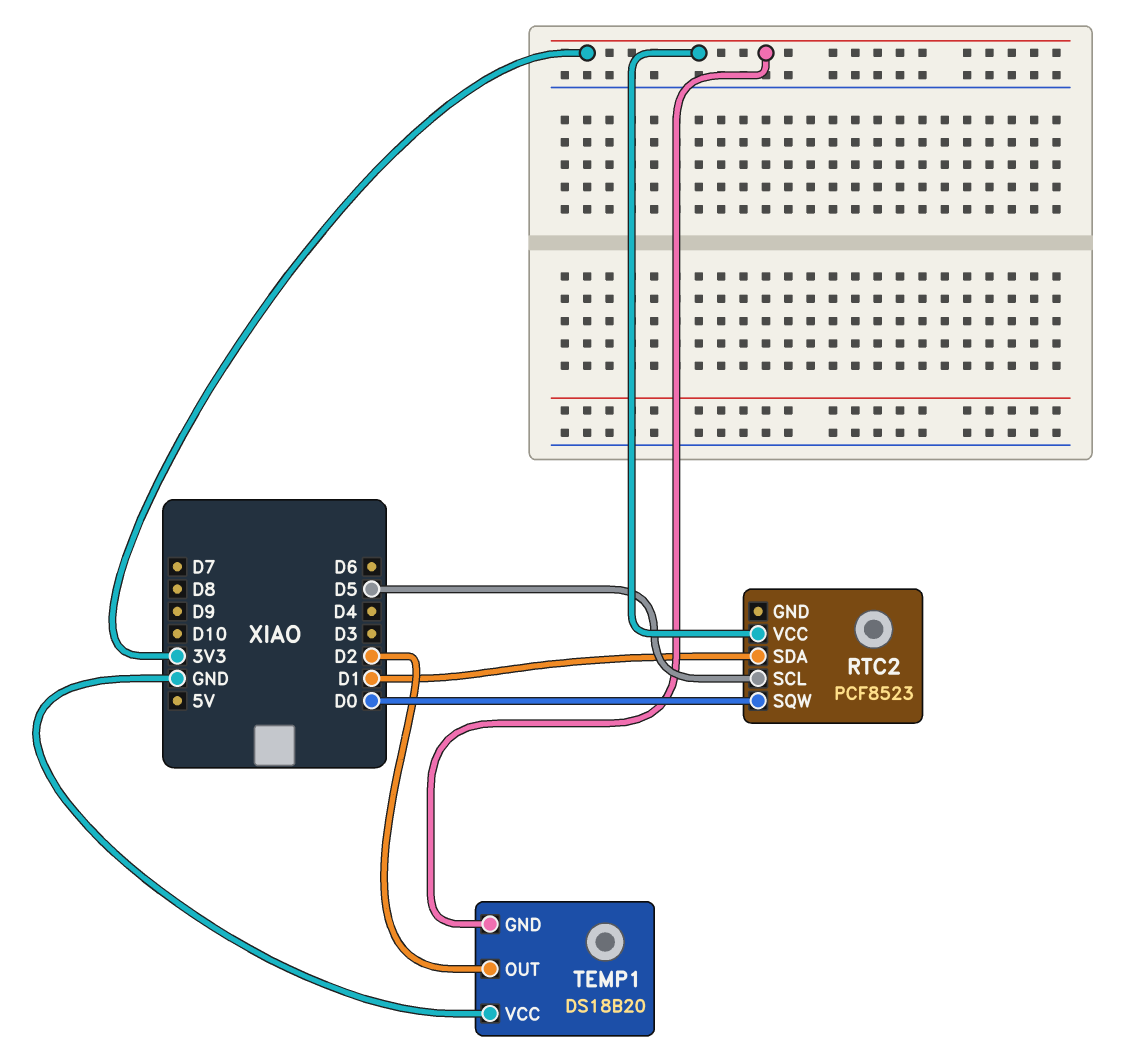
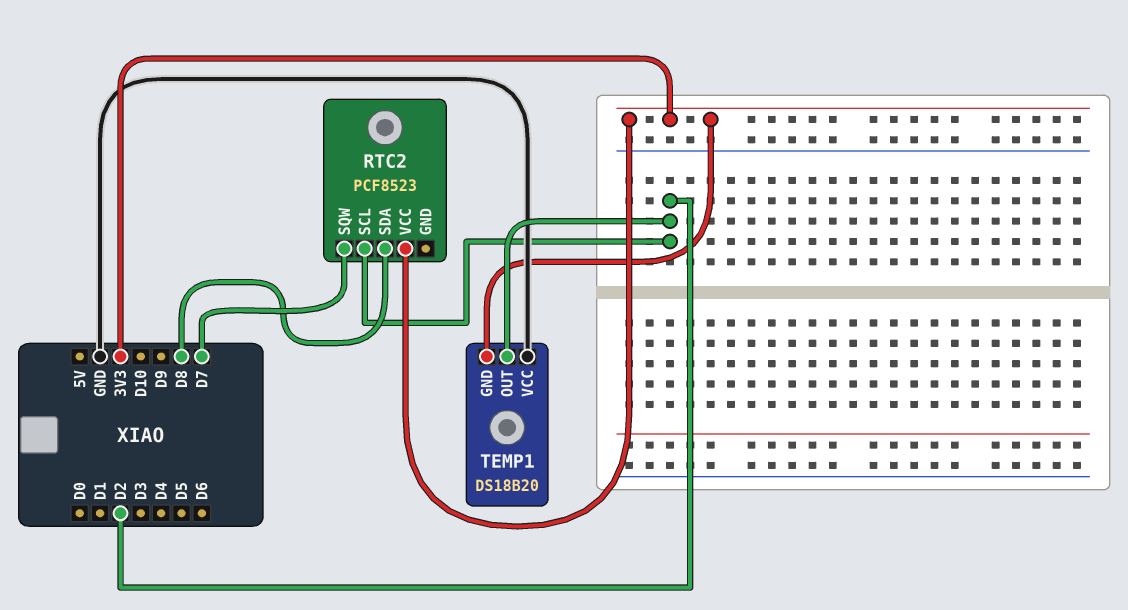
RTC2 pin SCL: D5 -> D2
RTC2 pin SDA: D1 -> D8
RTC2 pin SQW: D0 -> D7

